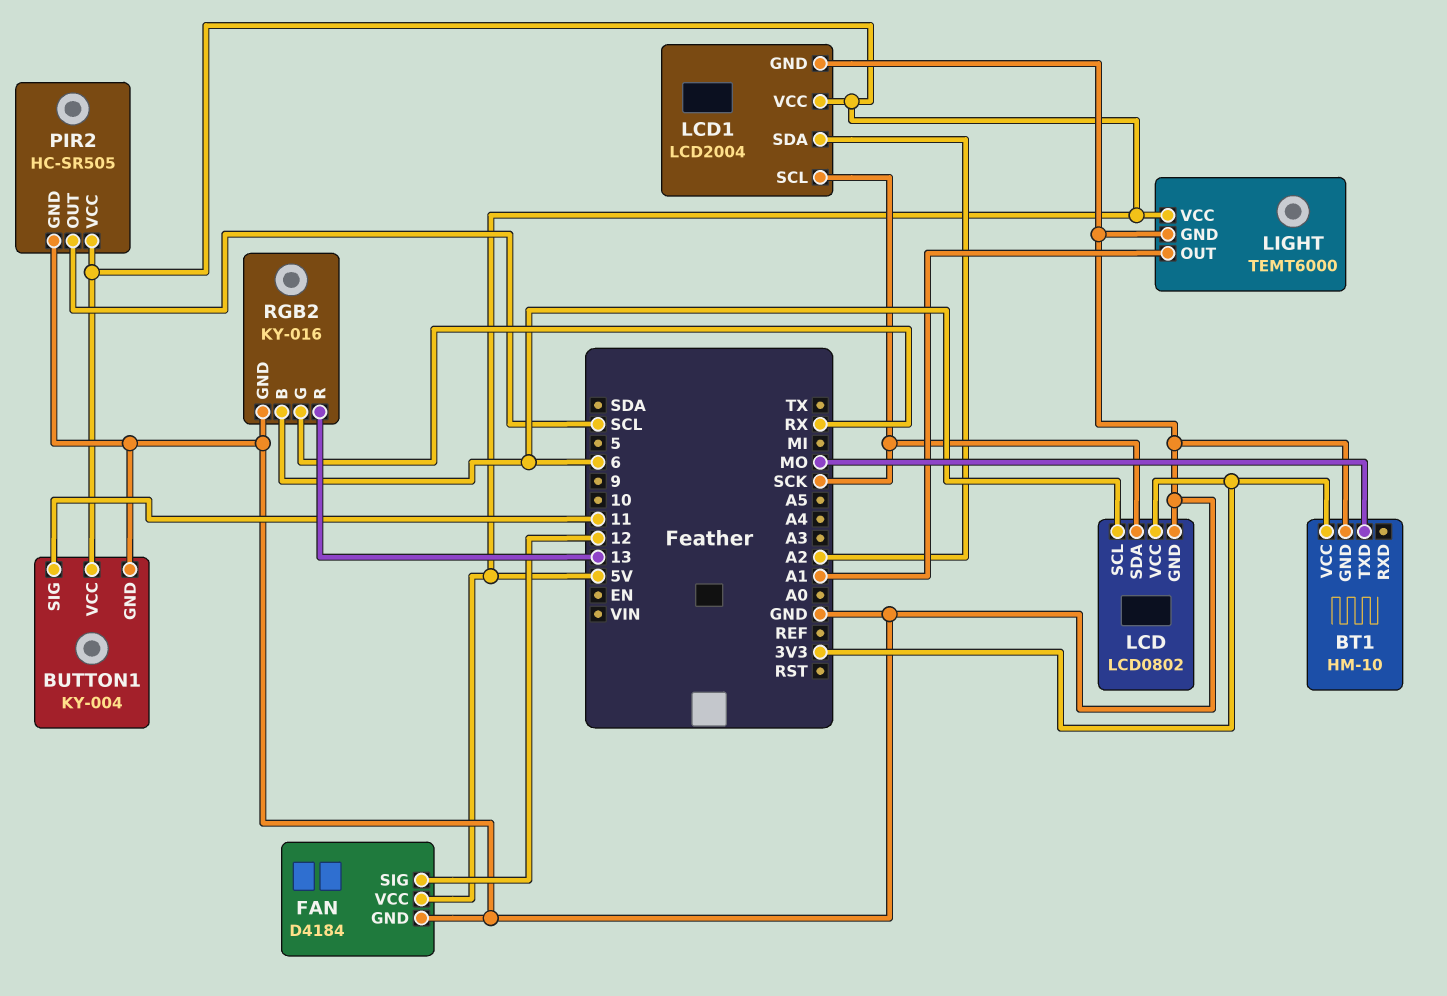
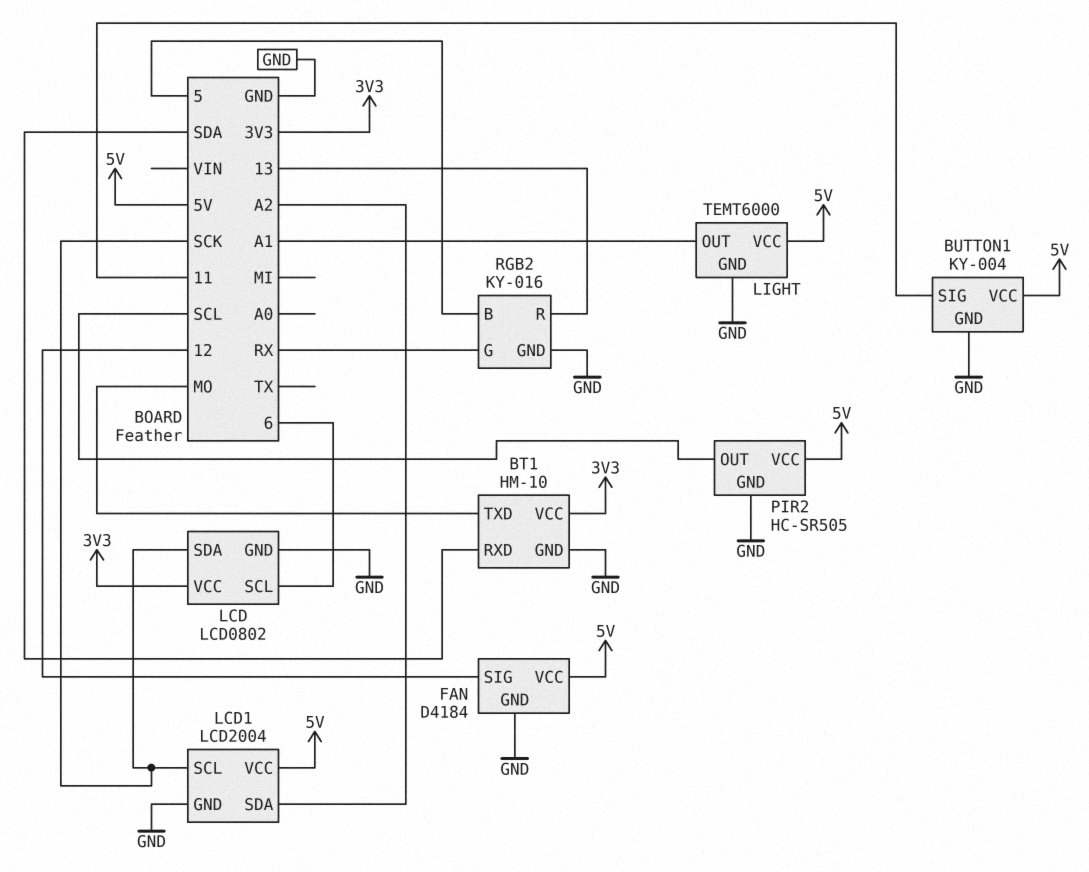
BT1 pin RXD: none -> SDA
RGB2 pin B: 6 -> 5

